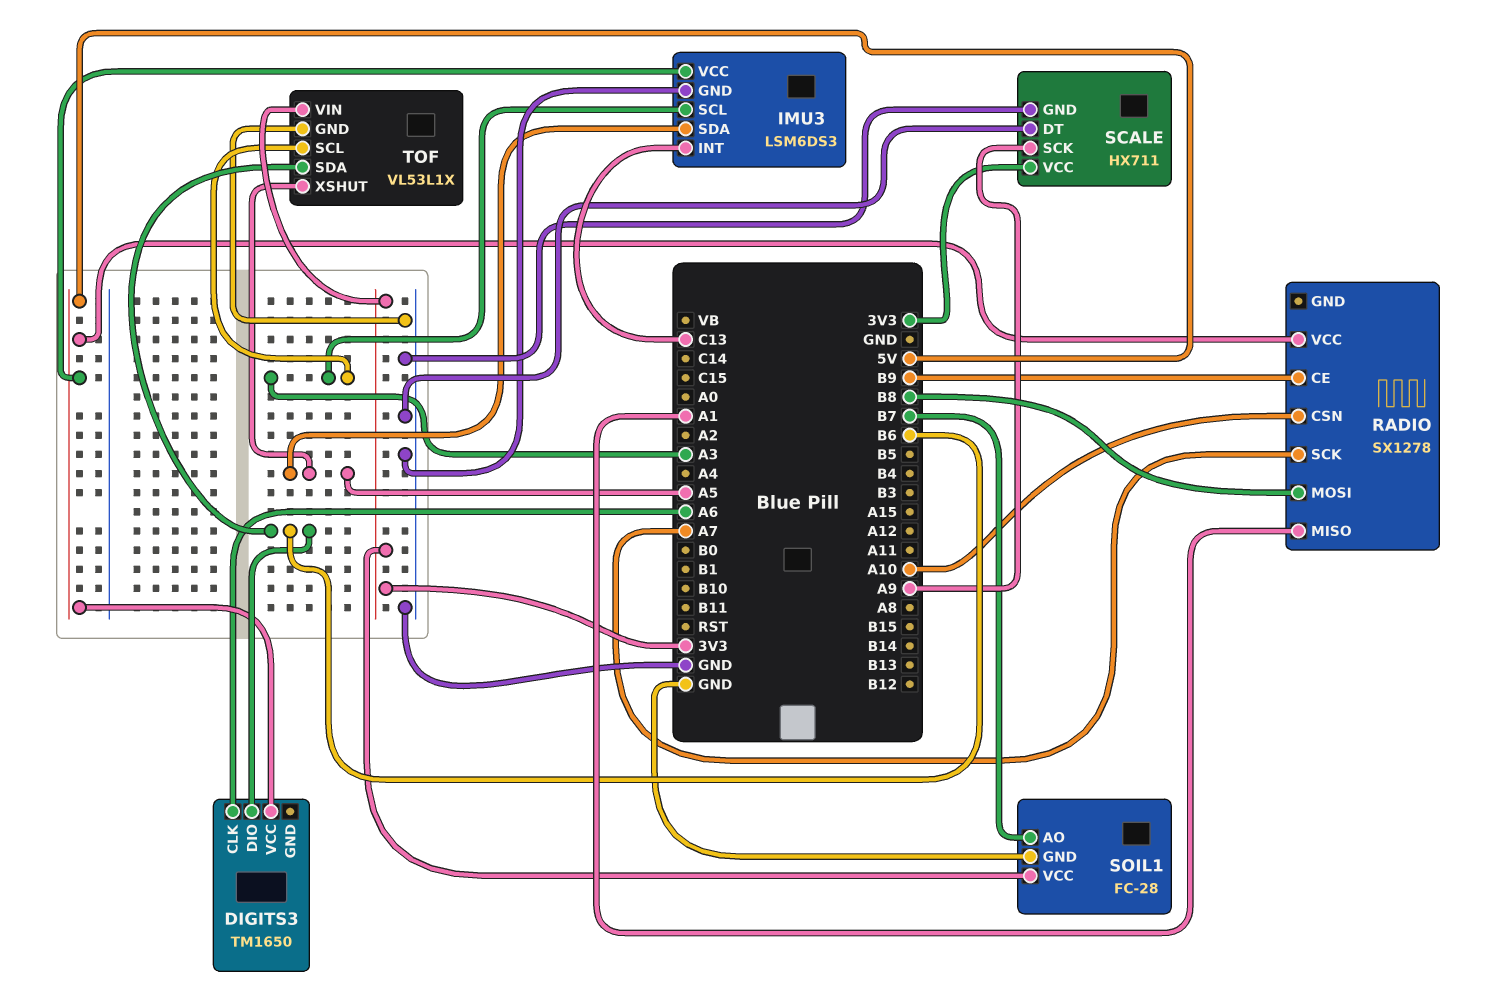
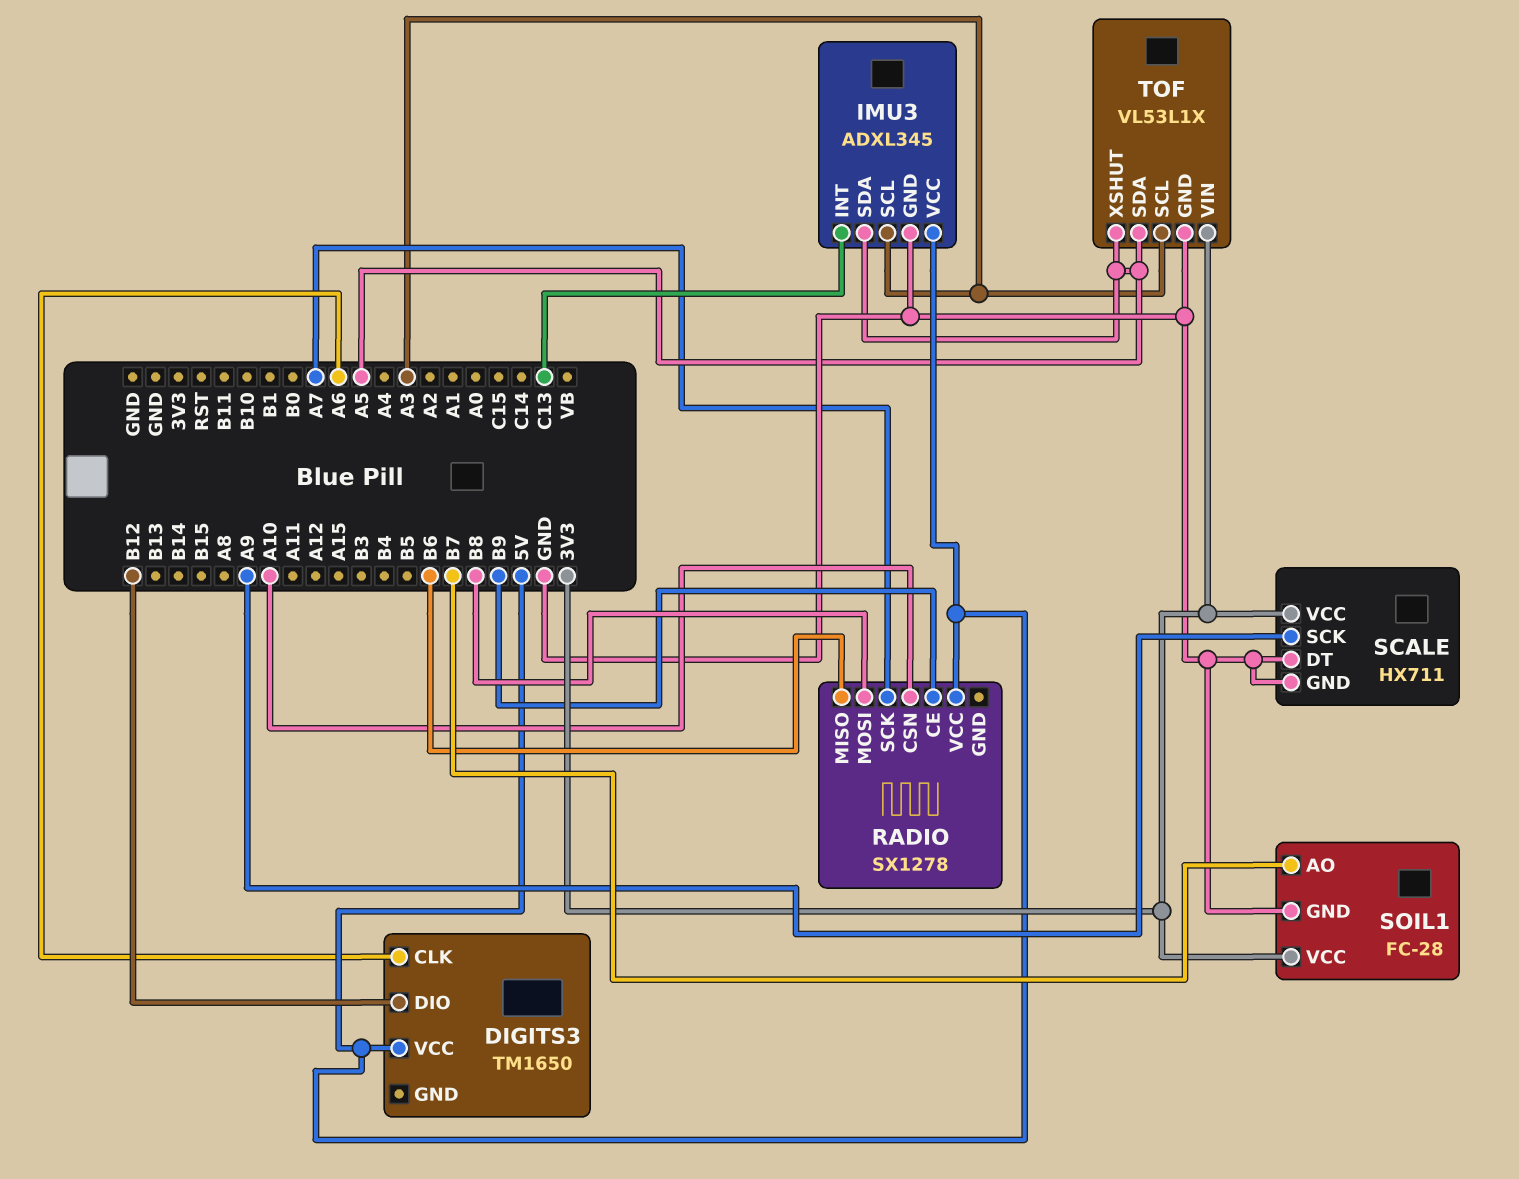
DIGITS3 pin DIO: B6 -> B12
IMU3: LSM6DS3 -> ADXL345
RADIO pin MISO: A1 -> B6
TOF pin SDA: B6 -> A5

